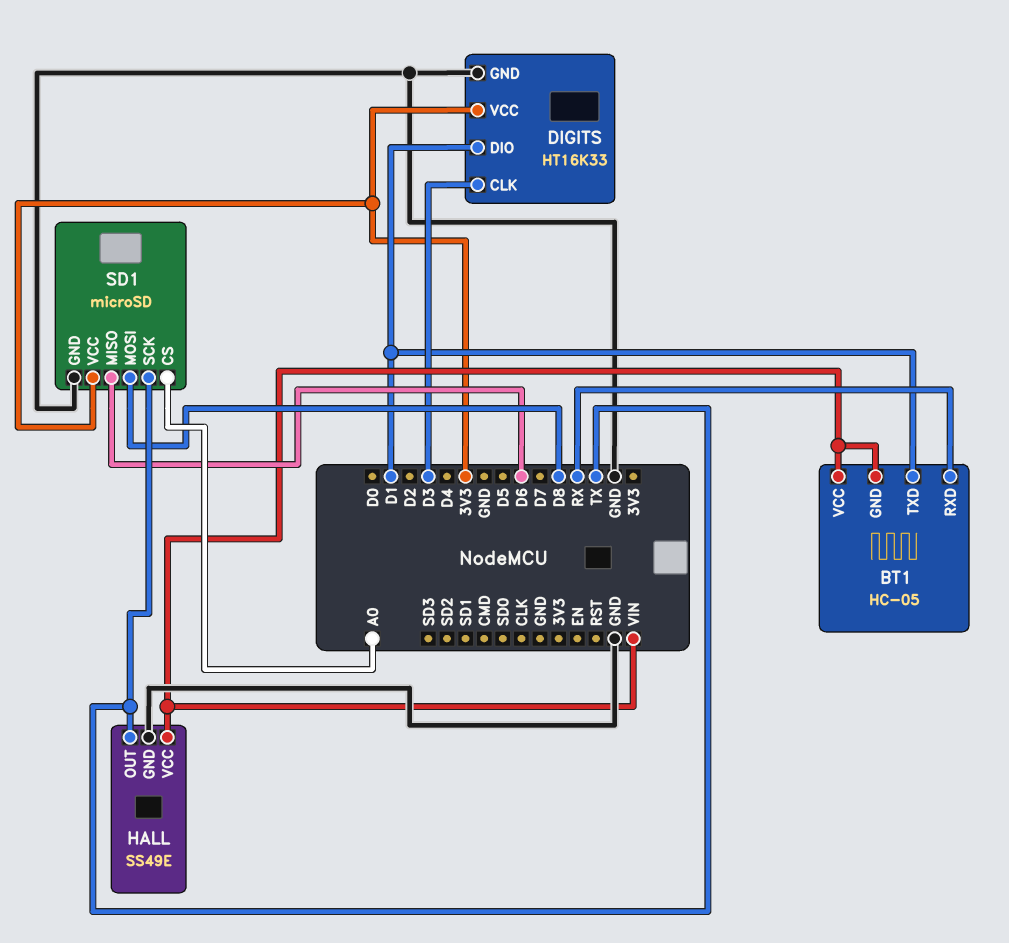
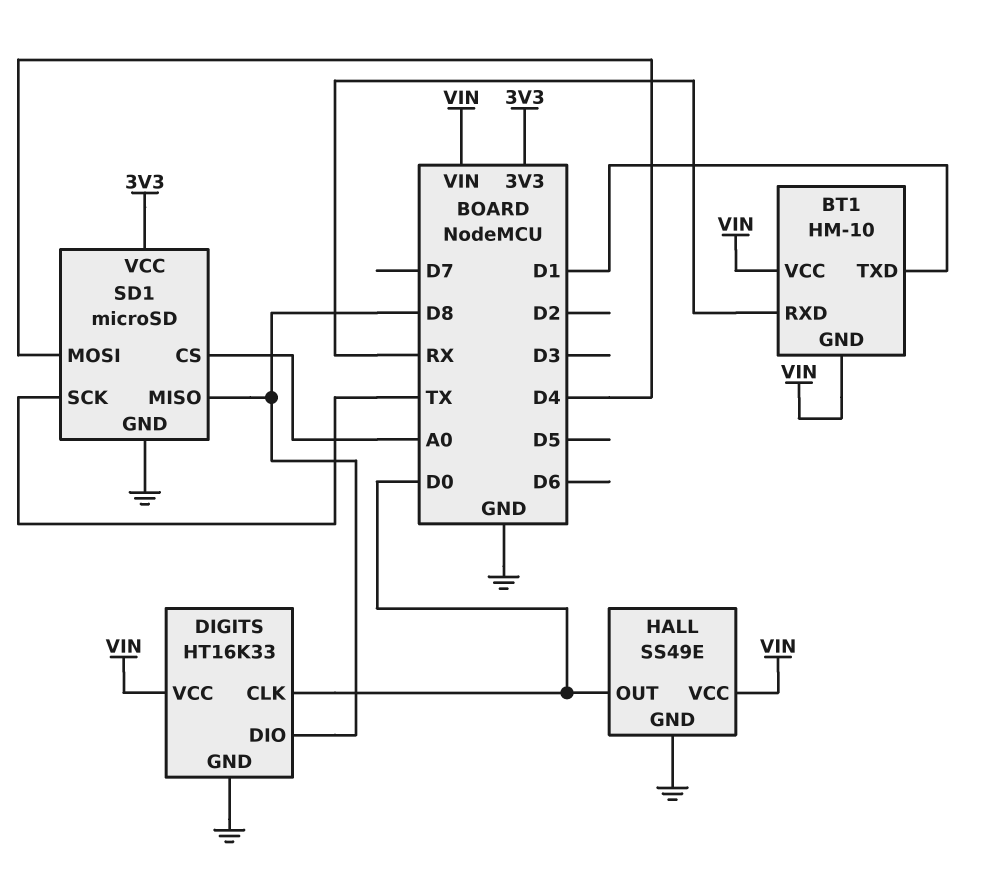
BT1: HC-05 -> HM-10
DIGITS pin CLK: D3 -> D0
DIGITS pin DIO: D1 -> D8
DIGITS pin VCC: 3V3 -> VIN
HALL pin OUT: TX -> D0
SD1 pin MISO: D6 -> D8
SD1 pin MOSI: D8 -> D4

